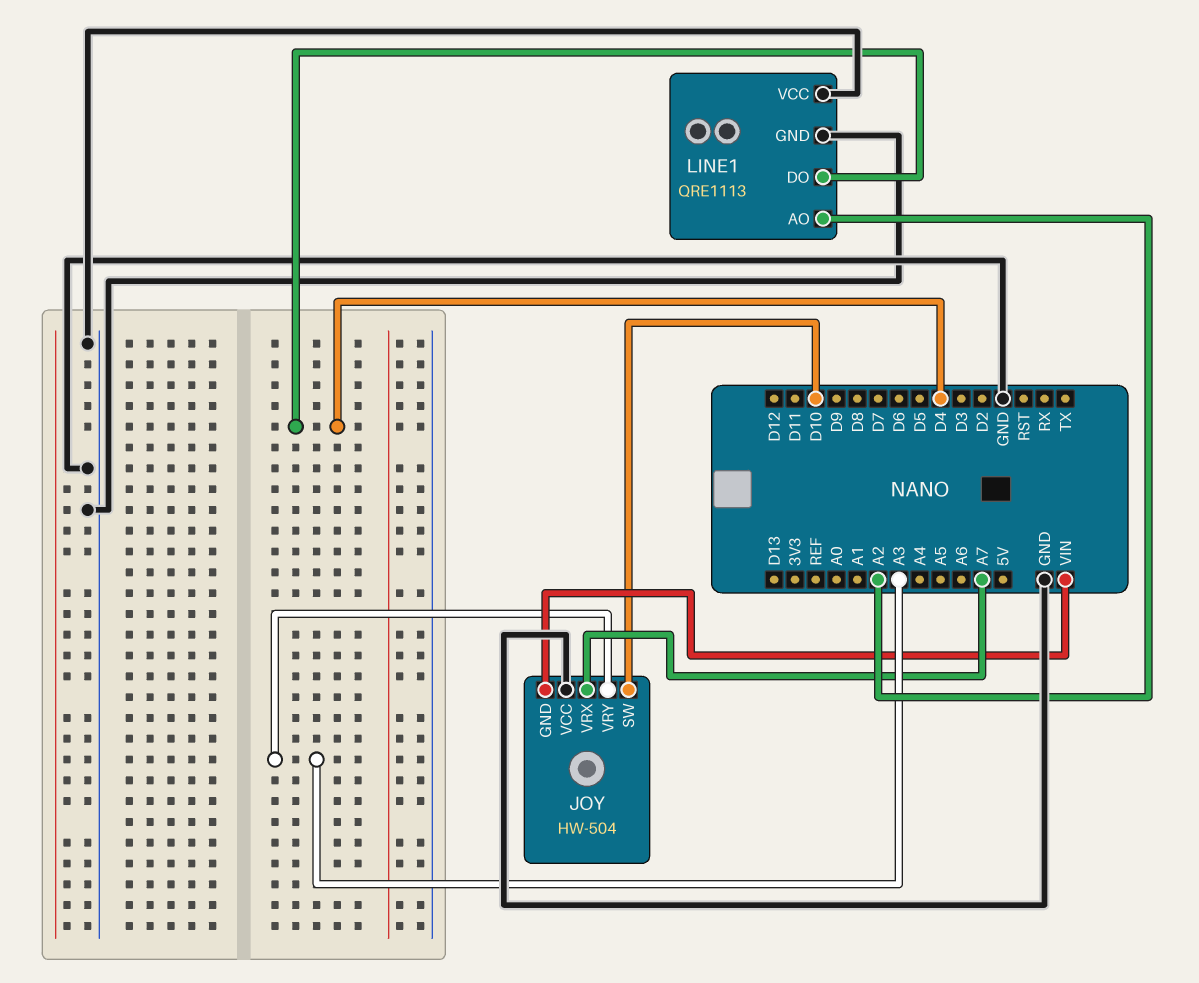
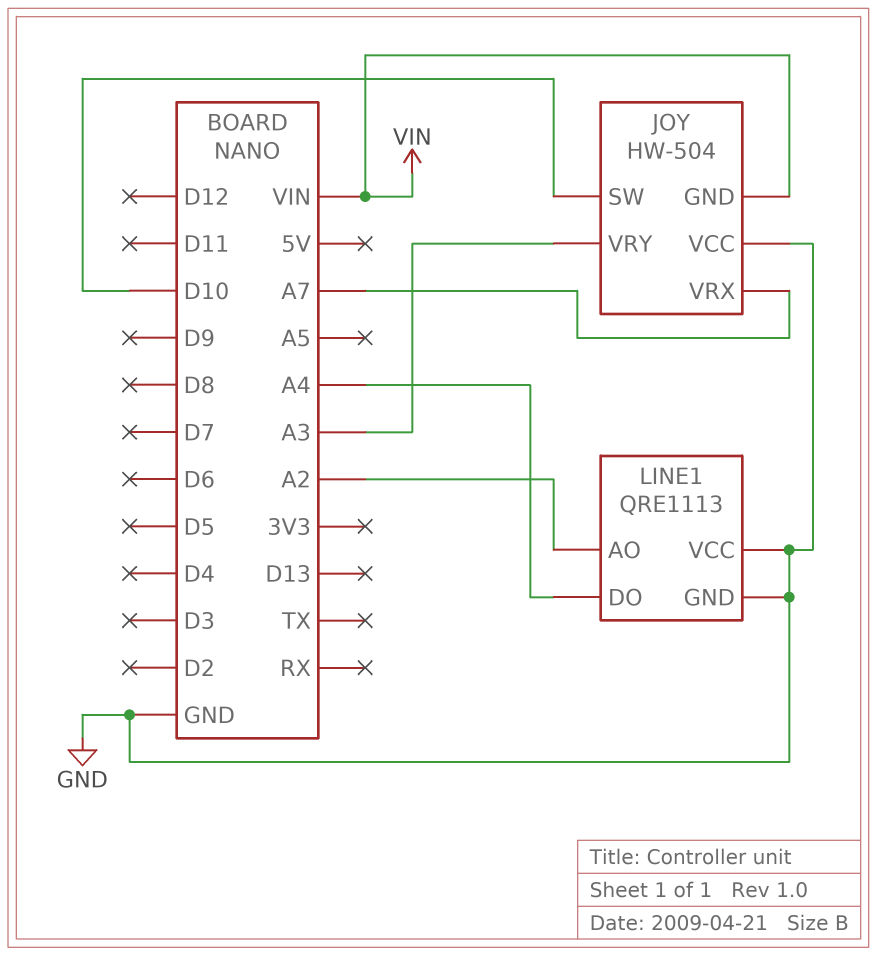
LINE1 pin DO: D4 -> A4

